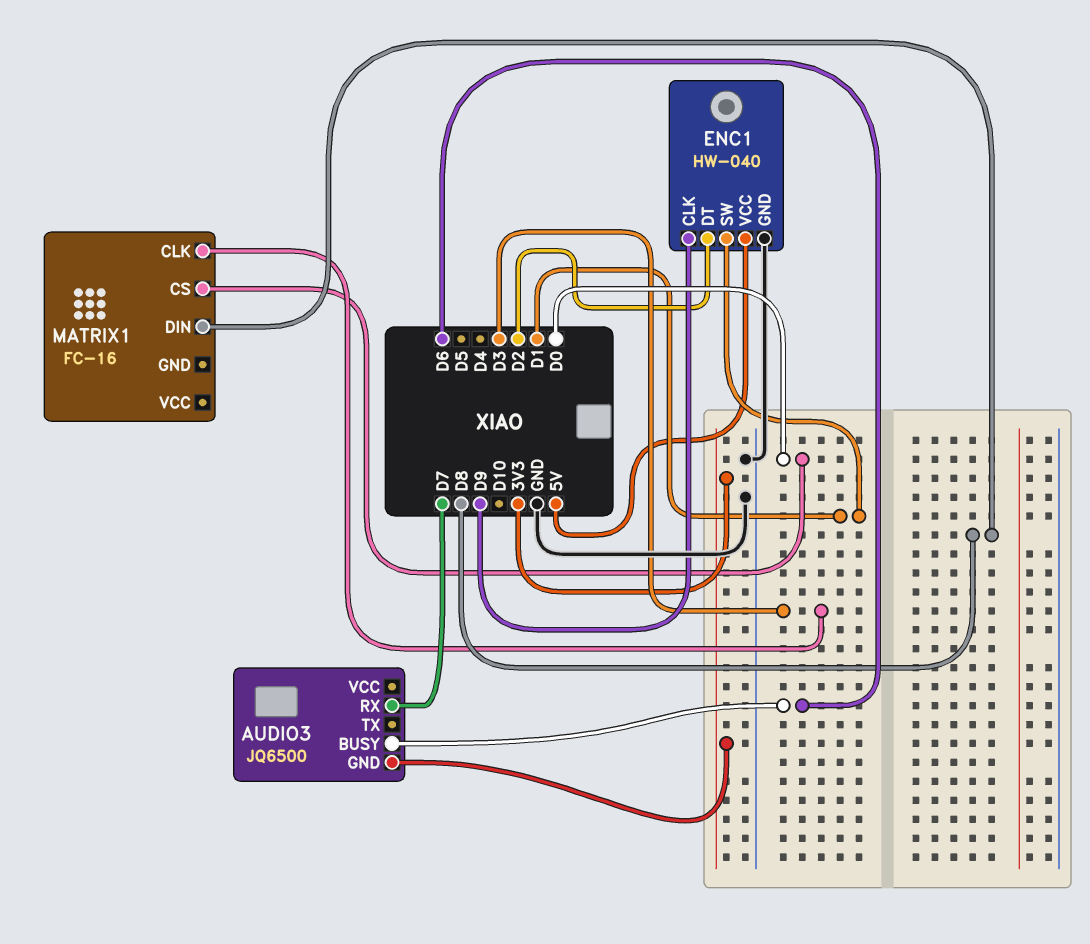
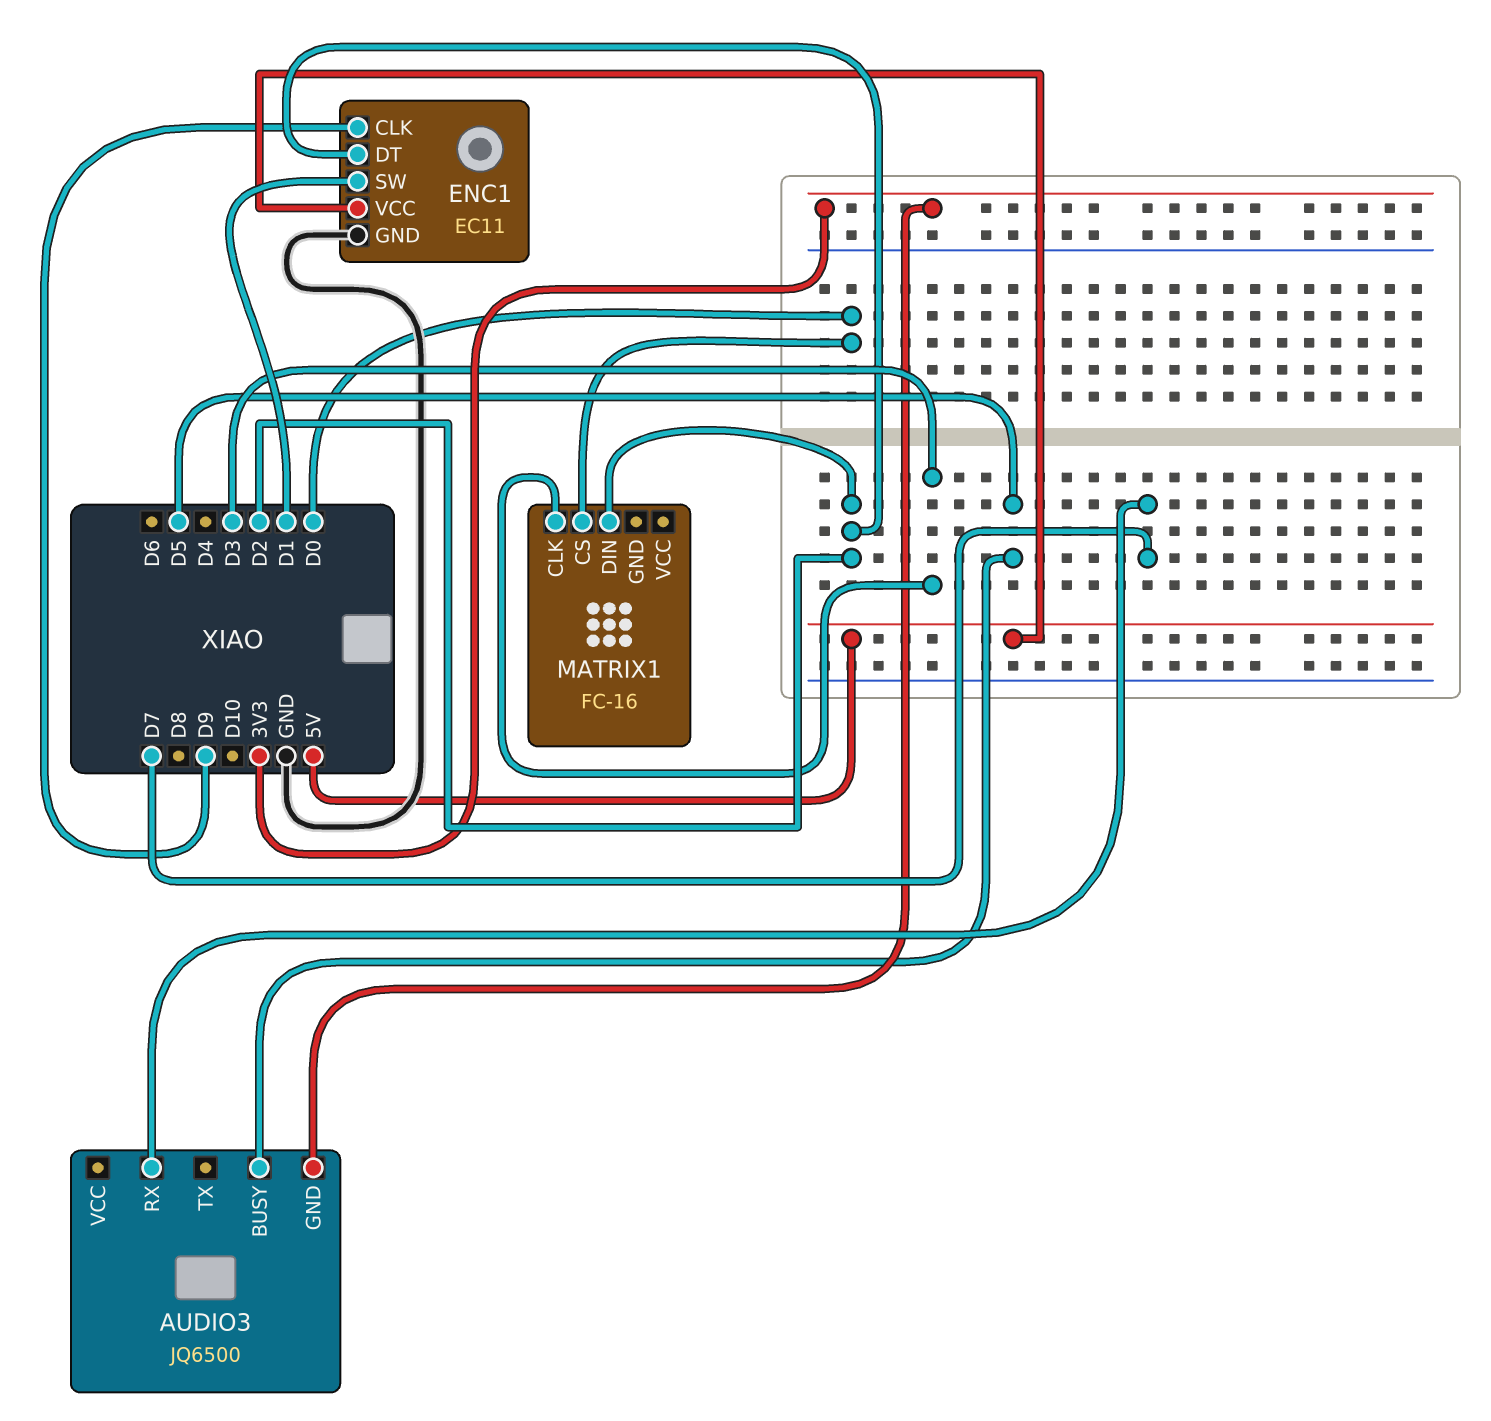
AUDIO3 pin BUSY: D6 -> D5
ENC1: HW-040 -> EC11
MATRIX1 pin DIN: D8 -> D2

